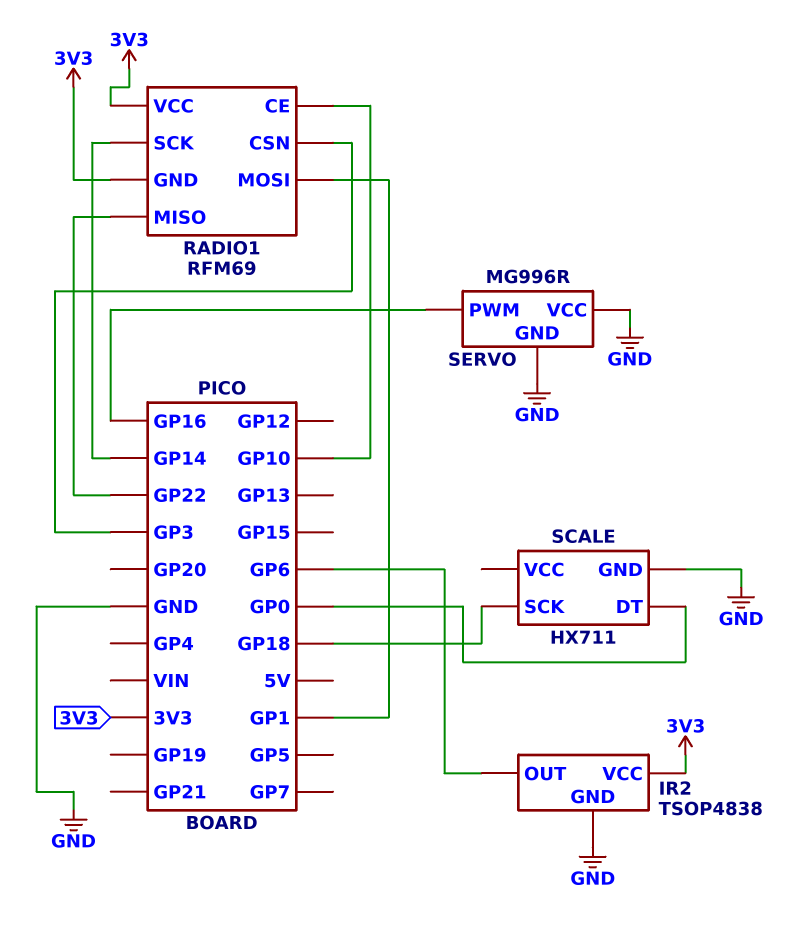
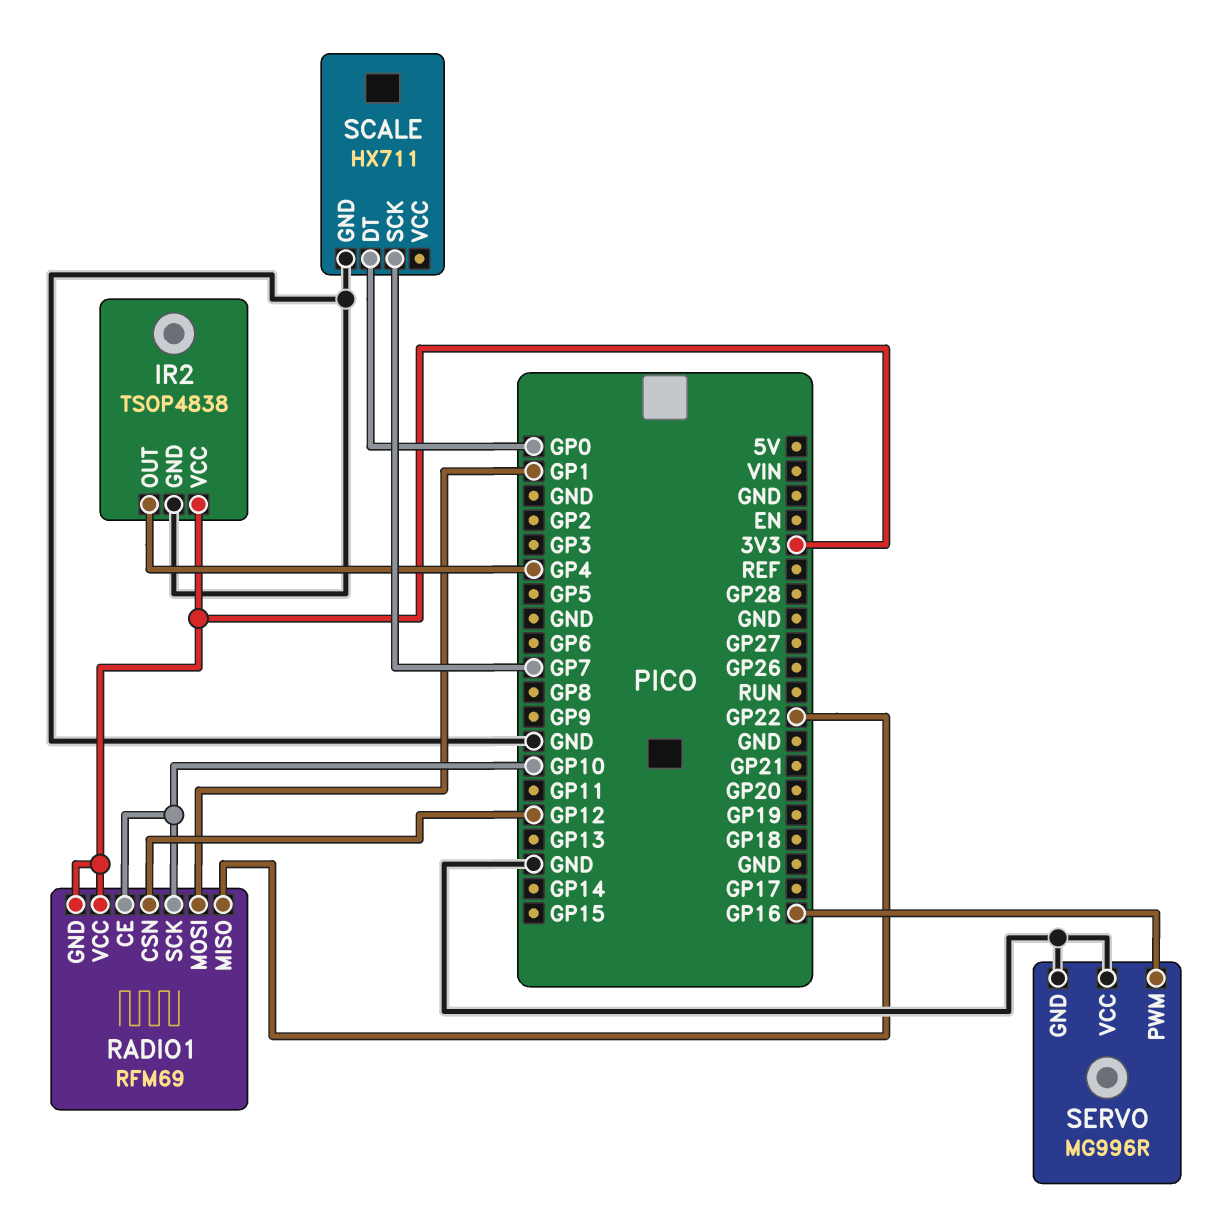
IR2 pin OUT: GP6 -> GP4
RADIO1 pin CSN: GP3 -> GP12
RADIO1 pin SCK: GP14 -> GP10
SCALE pin SCK: GP18 -> GP7

